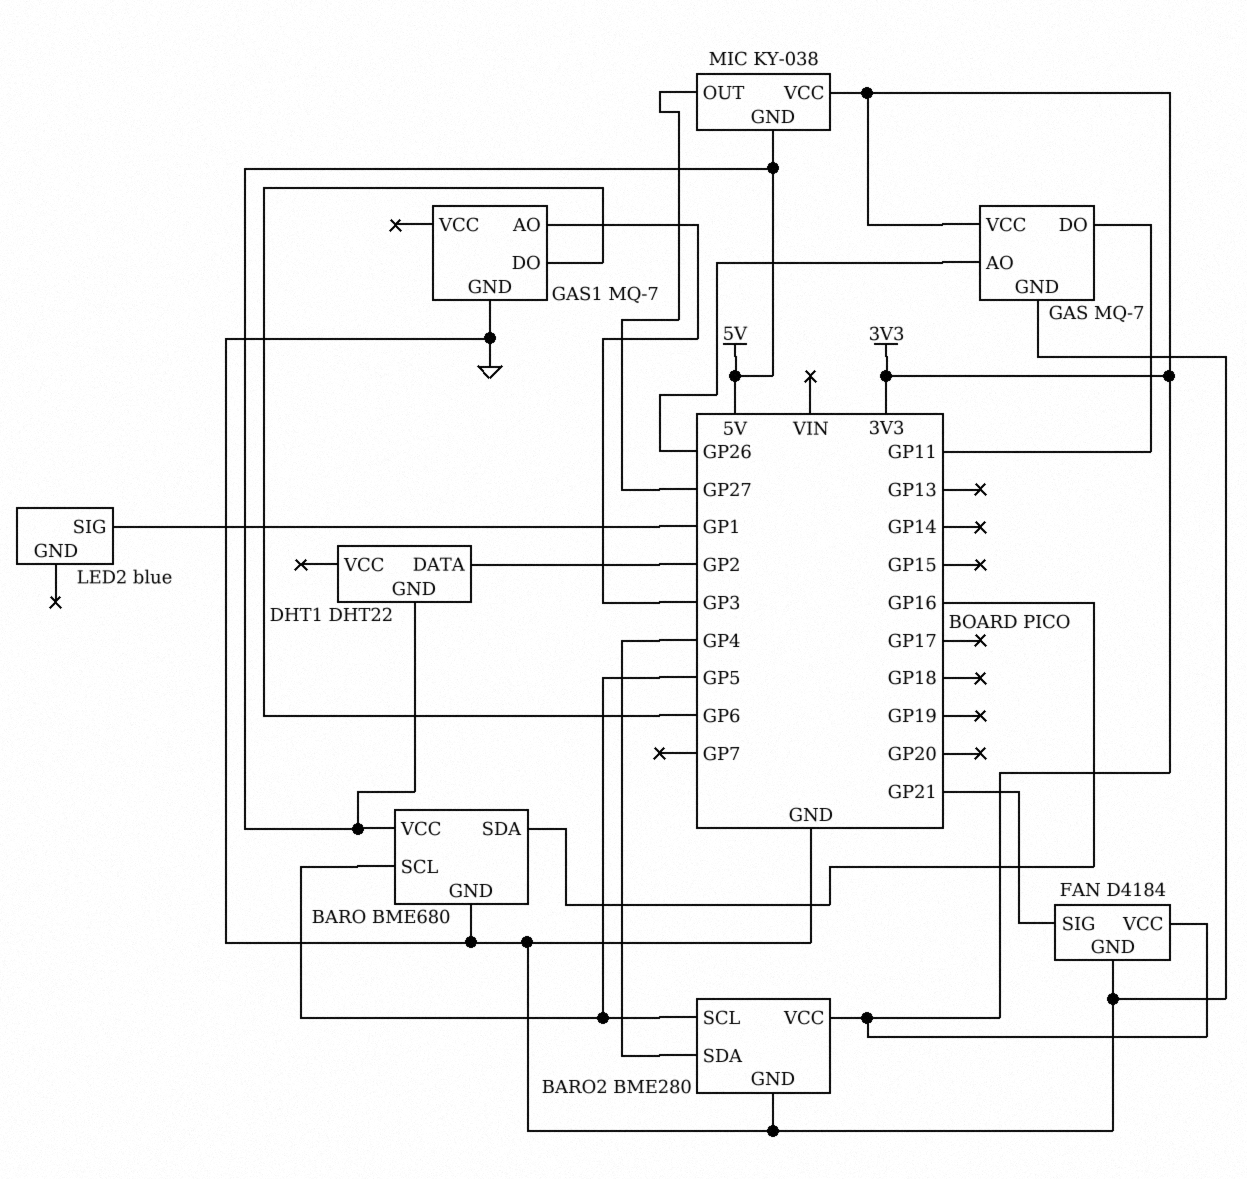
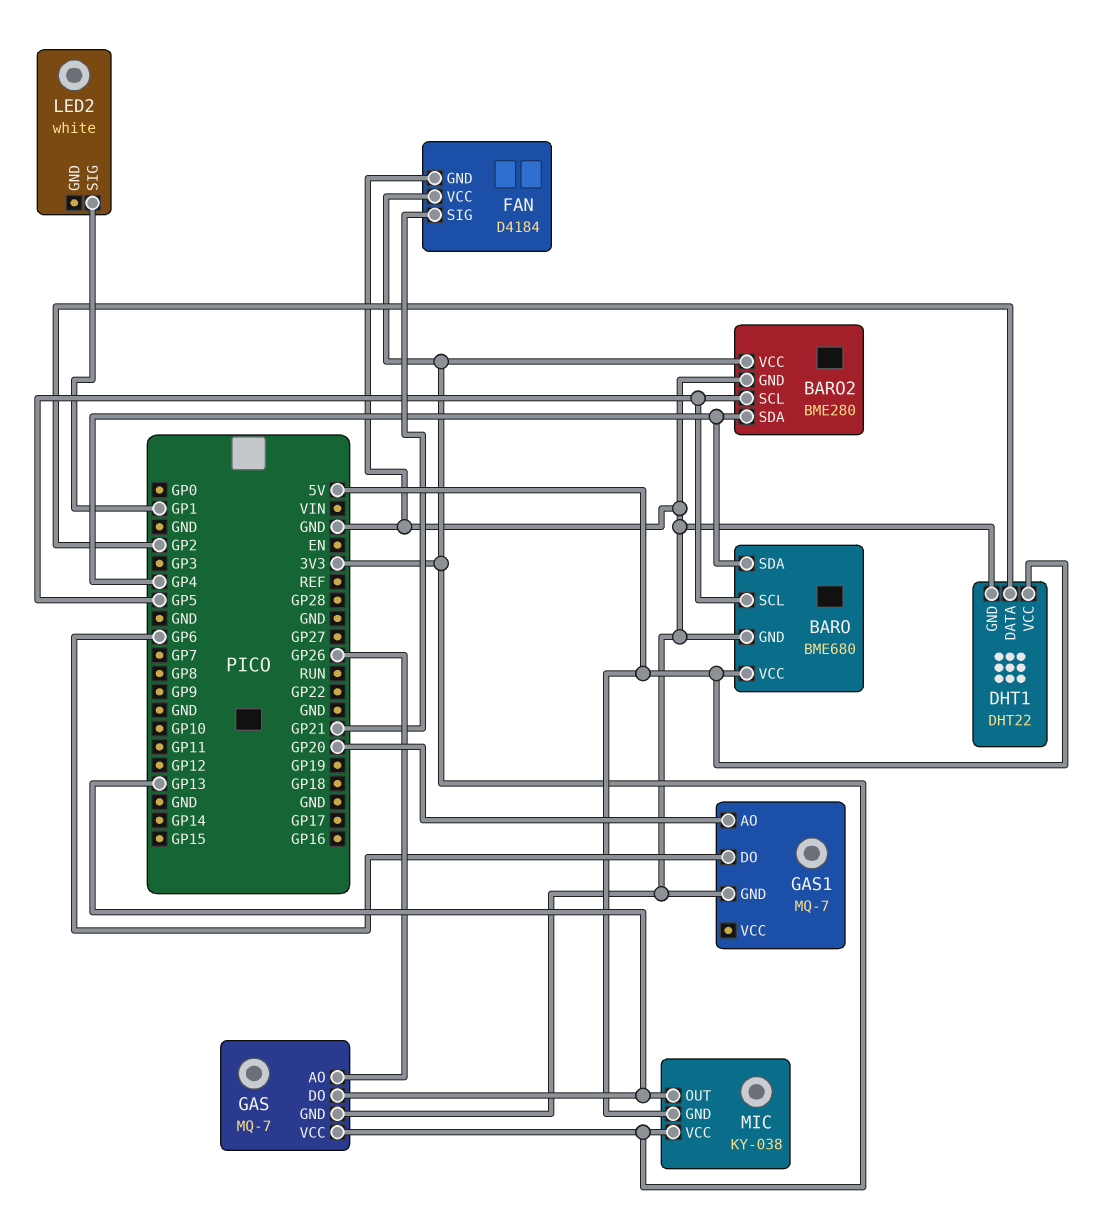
BARO pin SDA: GP16 -> GP4
DHT1 pin GND: 5V -> GND
DHT1 pin VCC: none -> 5V
GAS pin DO: GP11 -> GP13
GAS1 pin AO: GP3 -> GP20
LED2: blue -> white
MIC pin OUT: GP27 -> GP13

